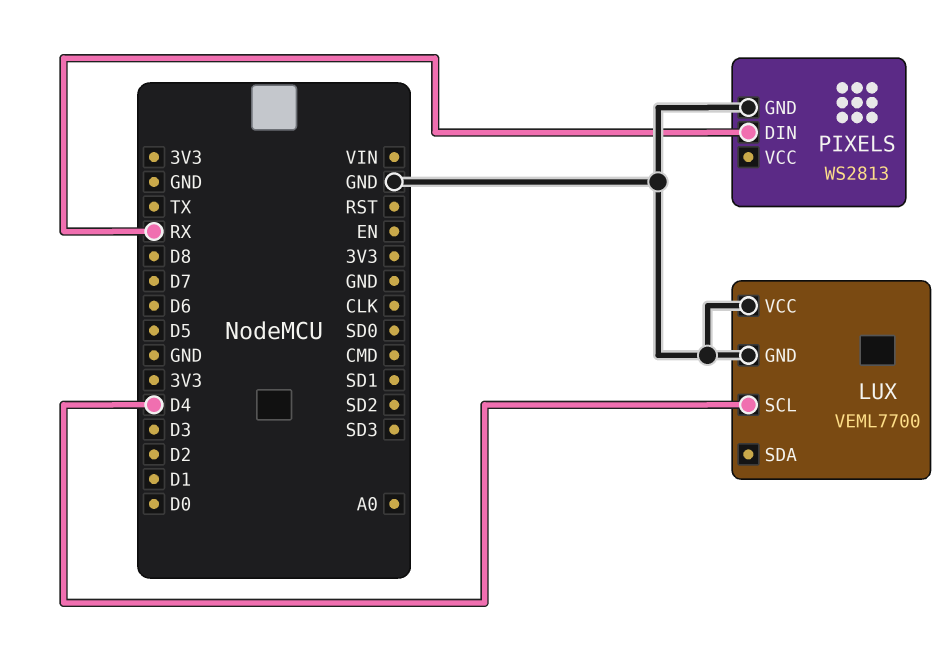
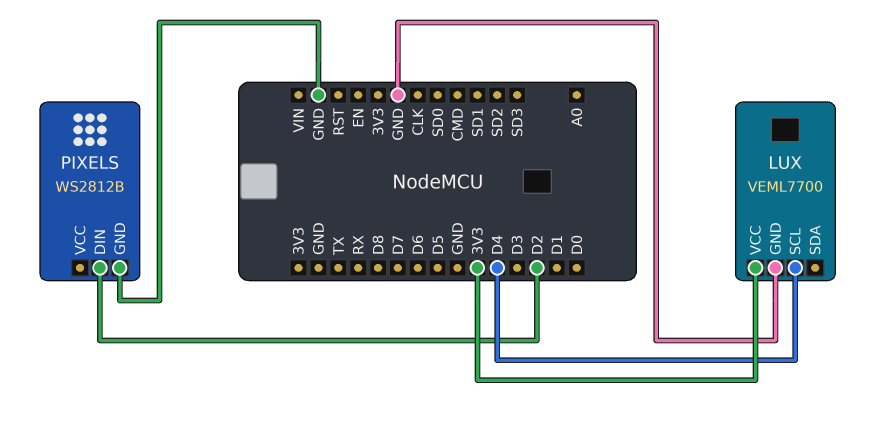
LUX pin VCC: GND -> 3V3
PIXELS: WS2813 -> WS2812B
PIXELS pin DIN: RX -> D2

